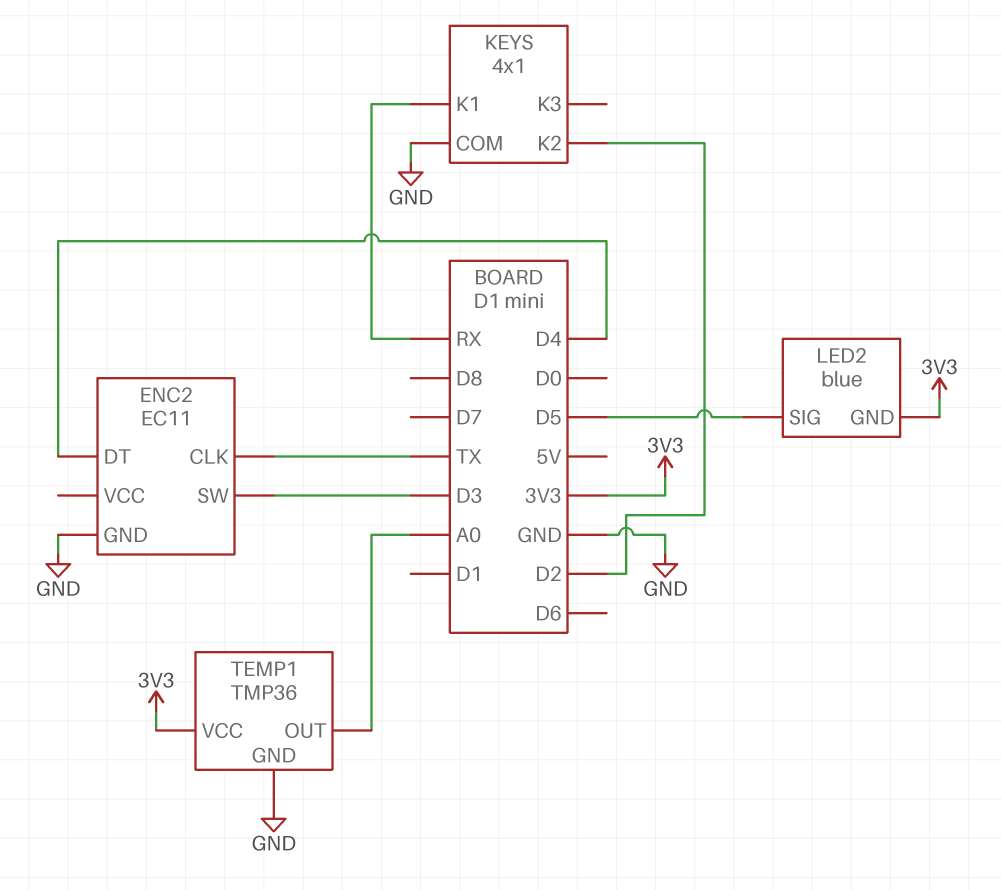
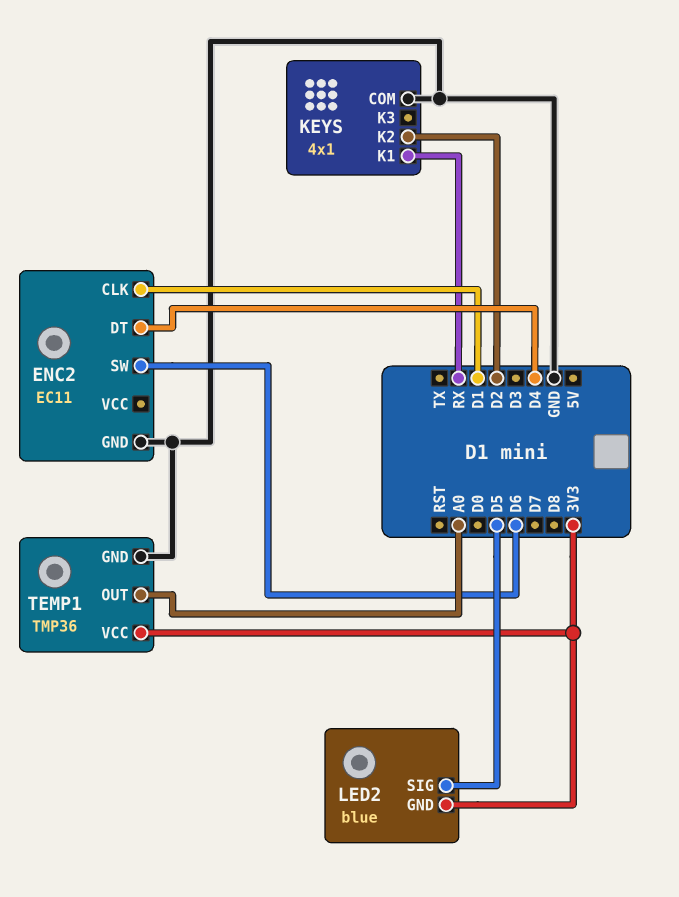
ENC2 pin CLK: TX -> D1
ENC2 pin SW: D3 -> D6

